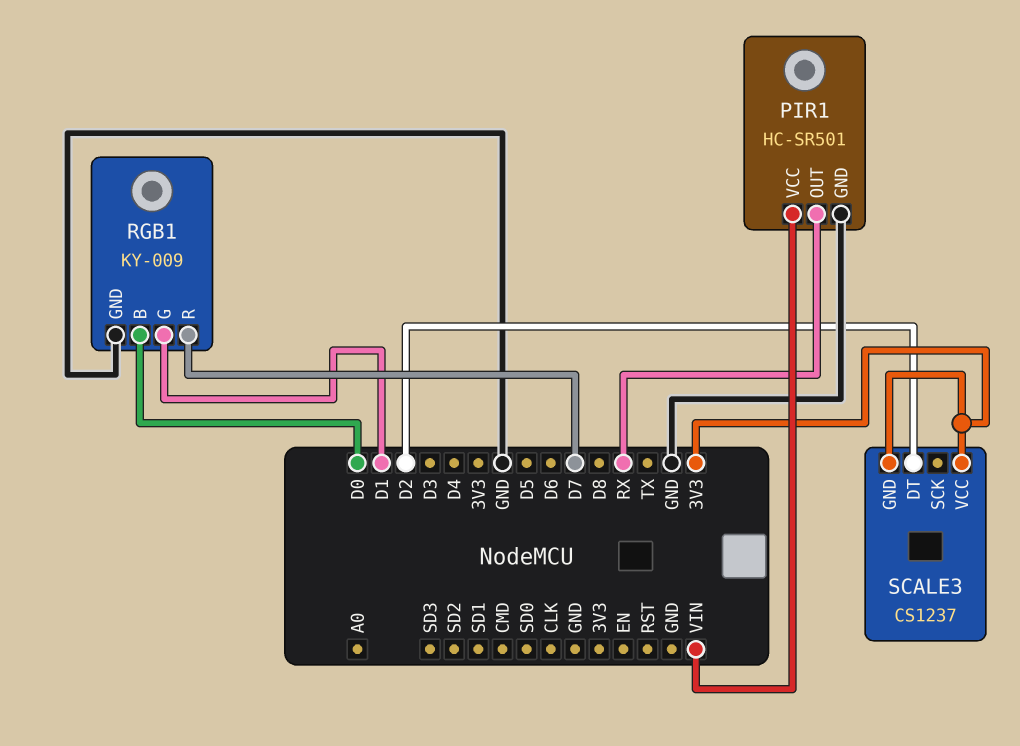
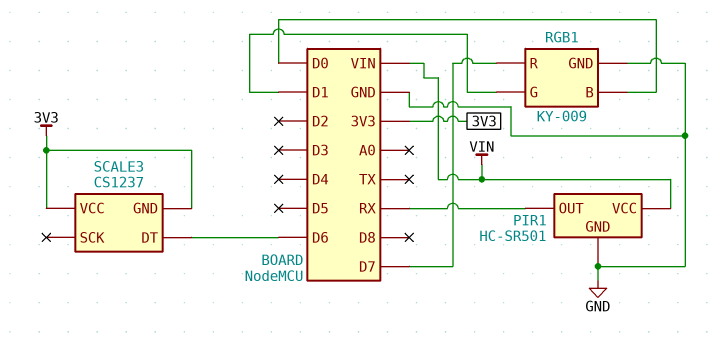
SCALE3 pin DT: D2 -> D6

